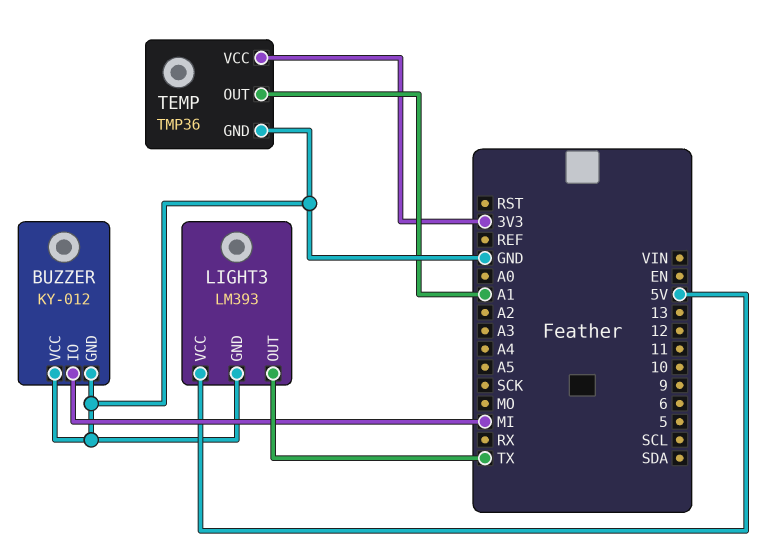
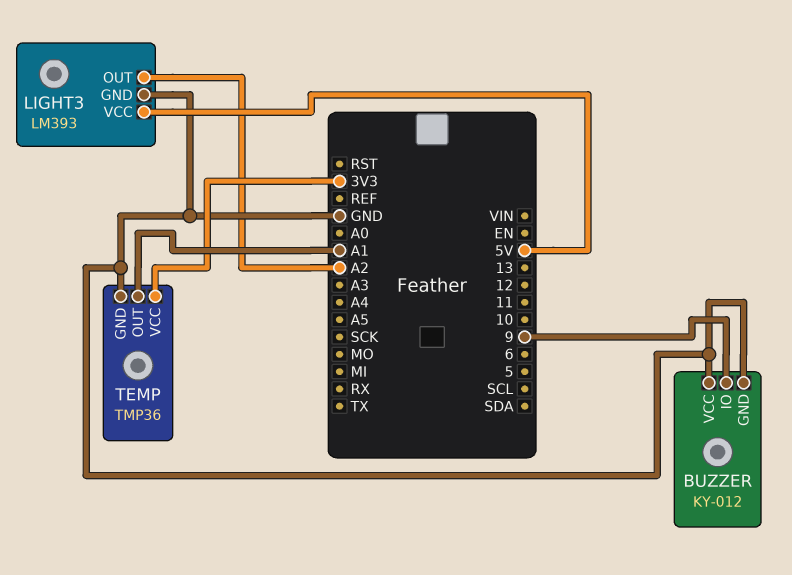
BUZZER pin IO: MI -> 9
LIGHT3 pin OUT: TX -> A2

